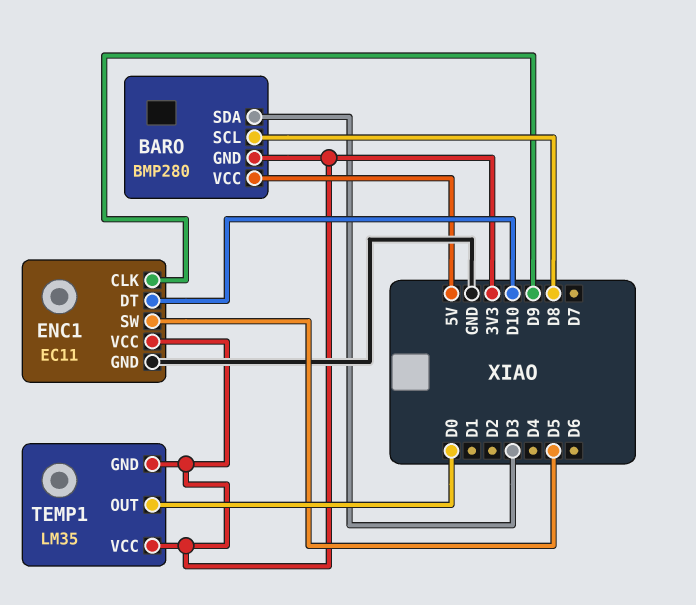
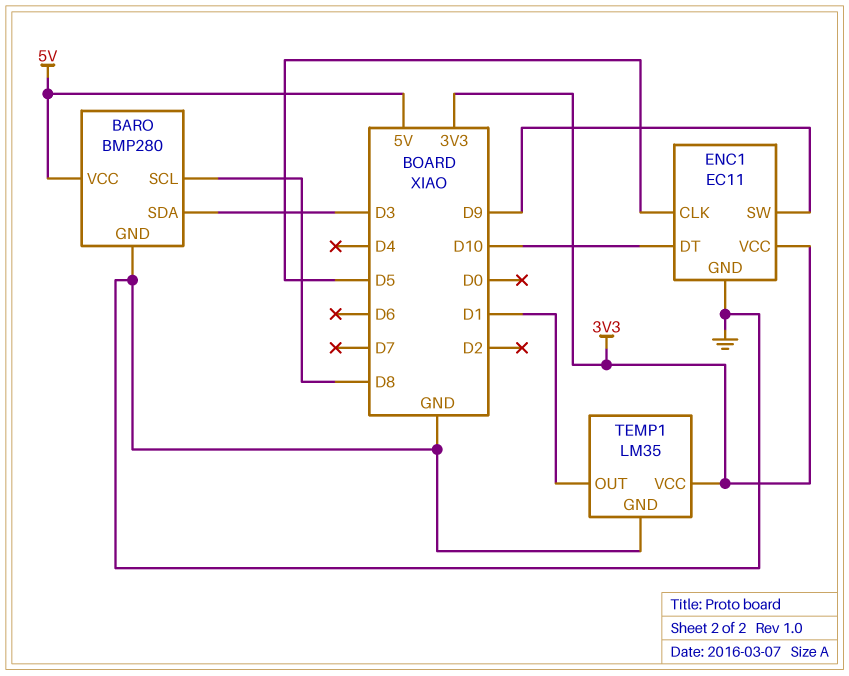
BARO pin GND: 3V3 -> GND
ENC1 pin CLK: D9 -> D5
ENC1 pin SW: D5 -> D9
TEMP1 pin GND: 3V3 -> GND
TEMP1 pin OUT: D0 -> D1

